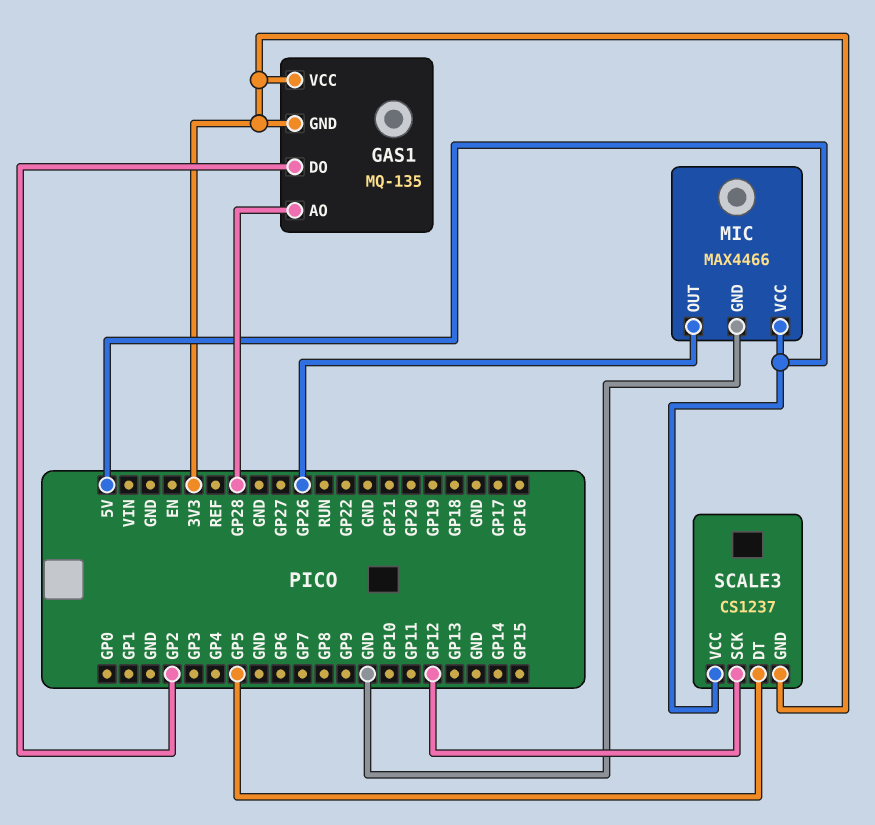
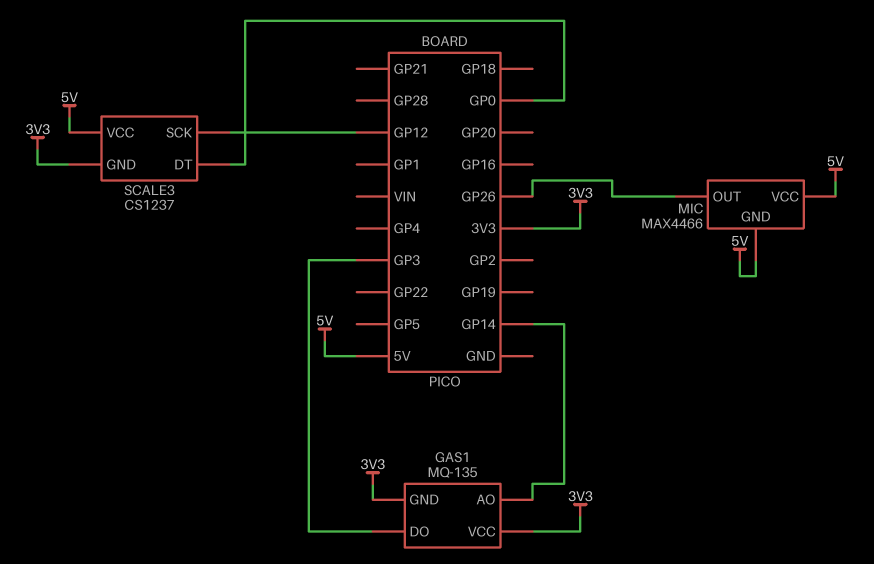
GAS1 pin AO: GP28 -> GP14
GAS1 pin DO: GP2 -> GP3
MIC pin GND: GND -> 5V
SCALE3 pin DT: GP5 -> GP0

